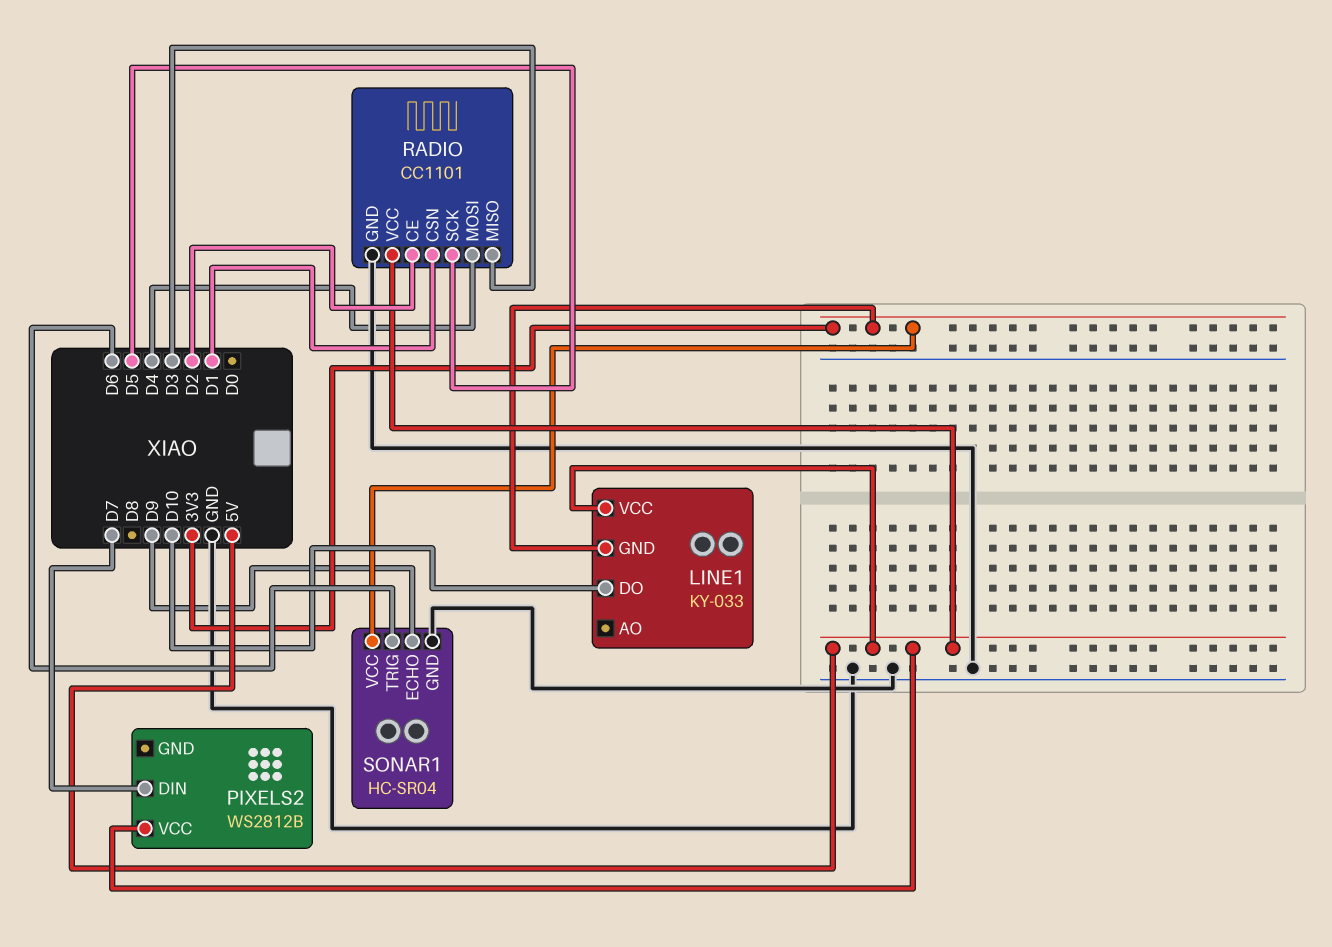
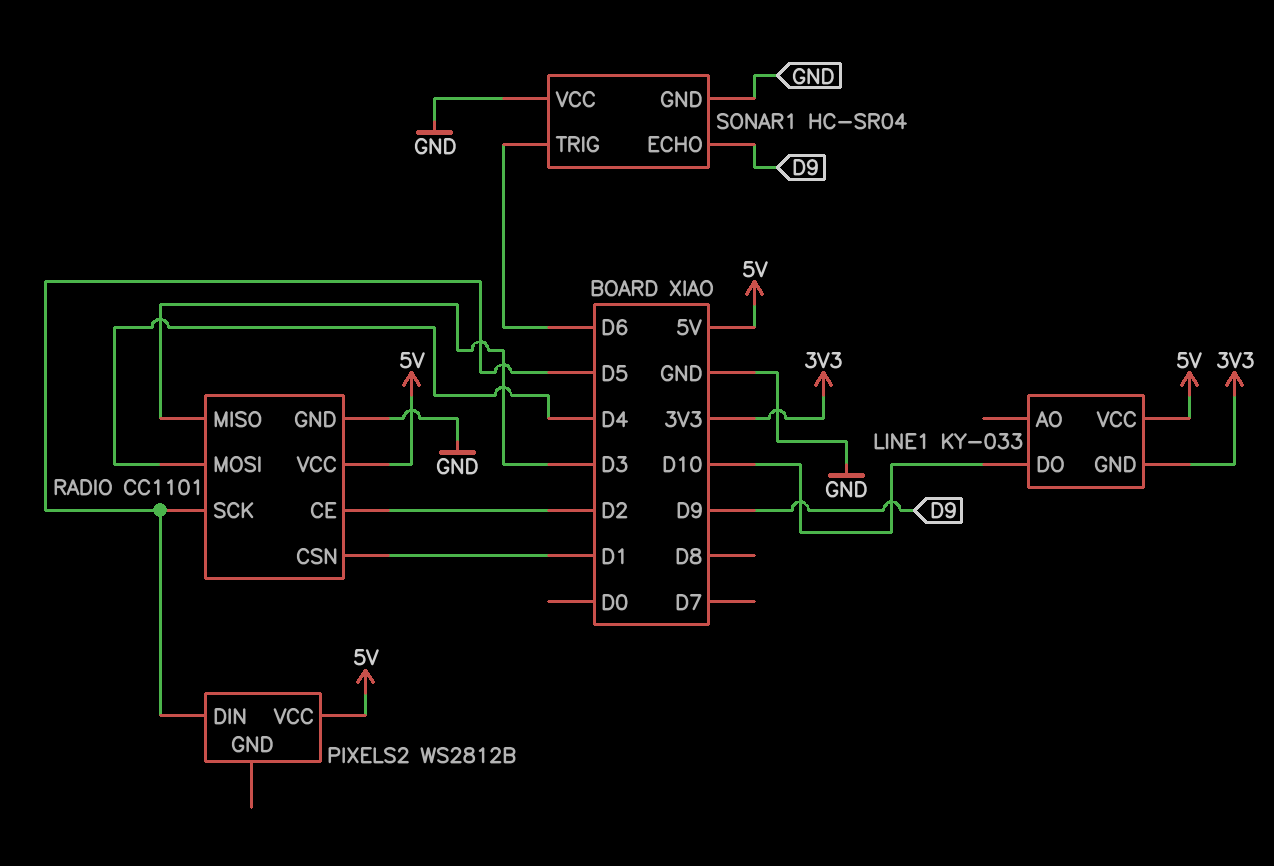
PIXELS2 pin DIN: D7 -> D5
SONAR1 pin VCC: 3V3 -> GND

